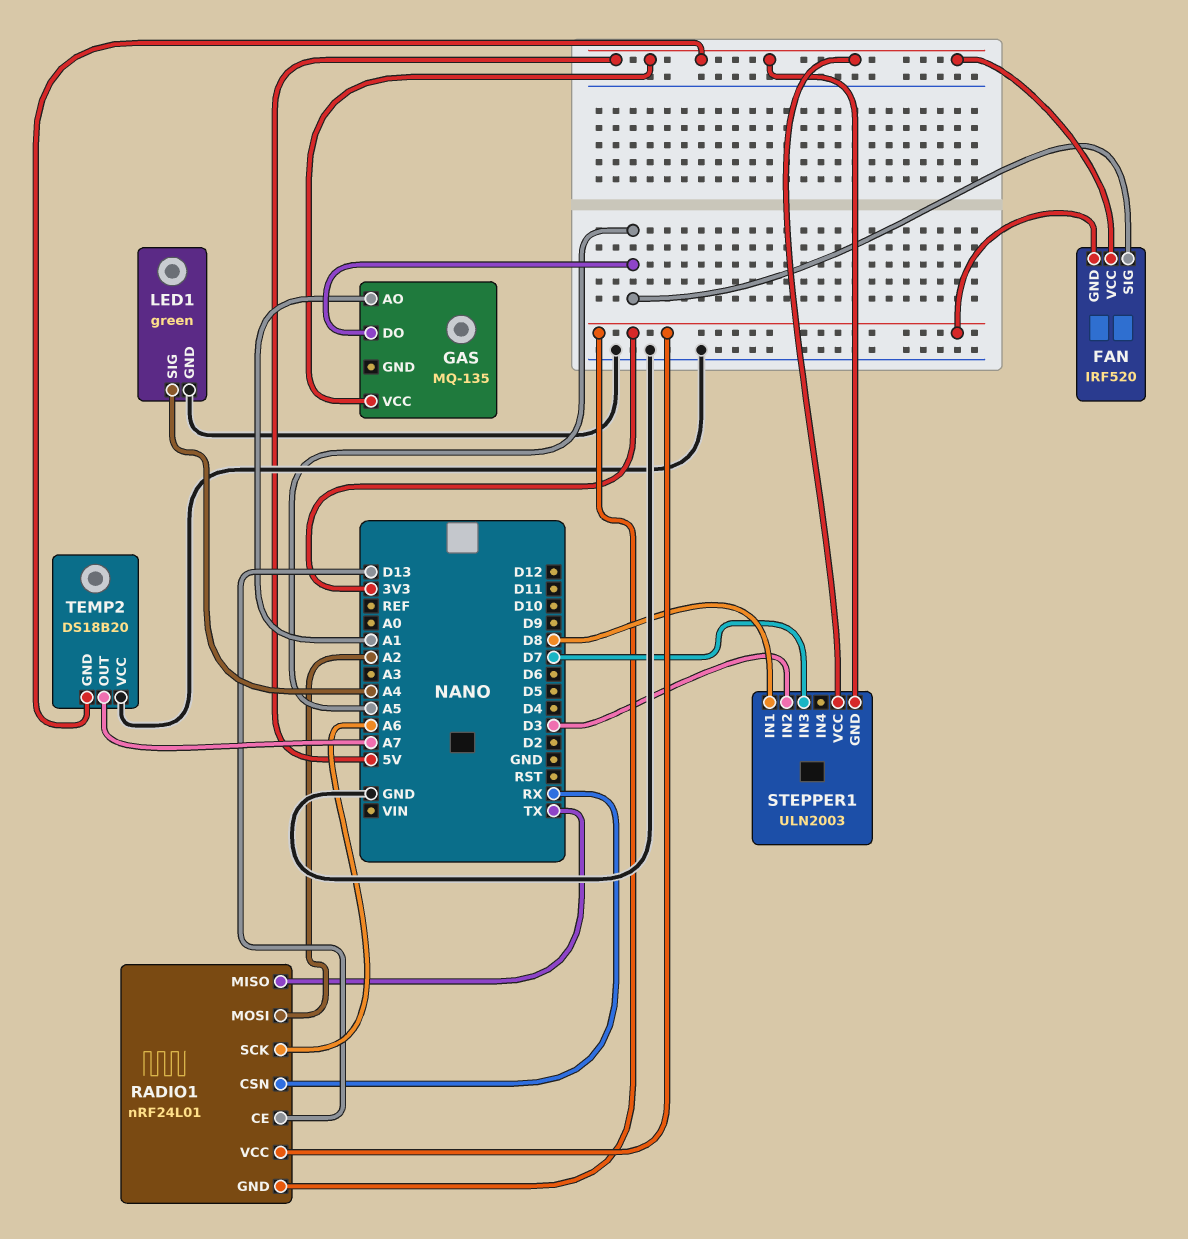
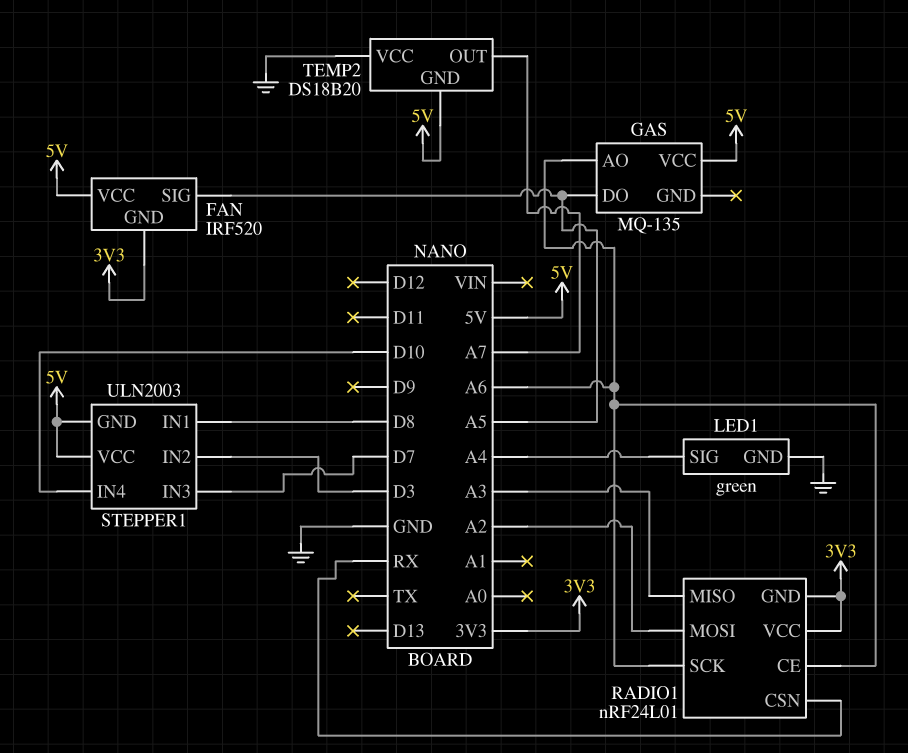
GAS pin AO: A1 -> A6
RADIO1 pin CE: D13 -> A6
RADIO1 pin MISO: TX -> A3
STEPPER1 pin IN4: none -> D10

